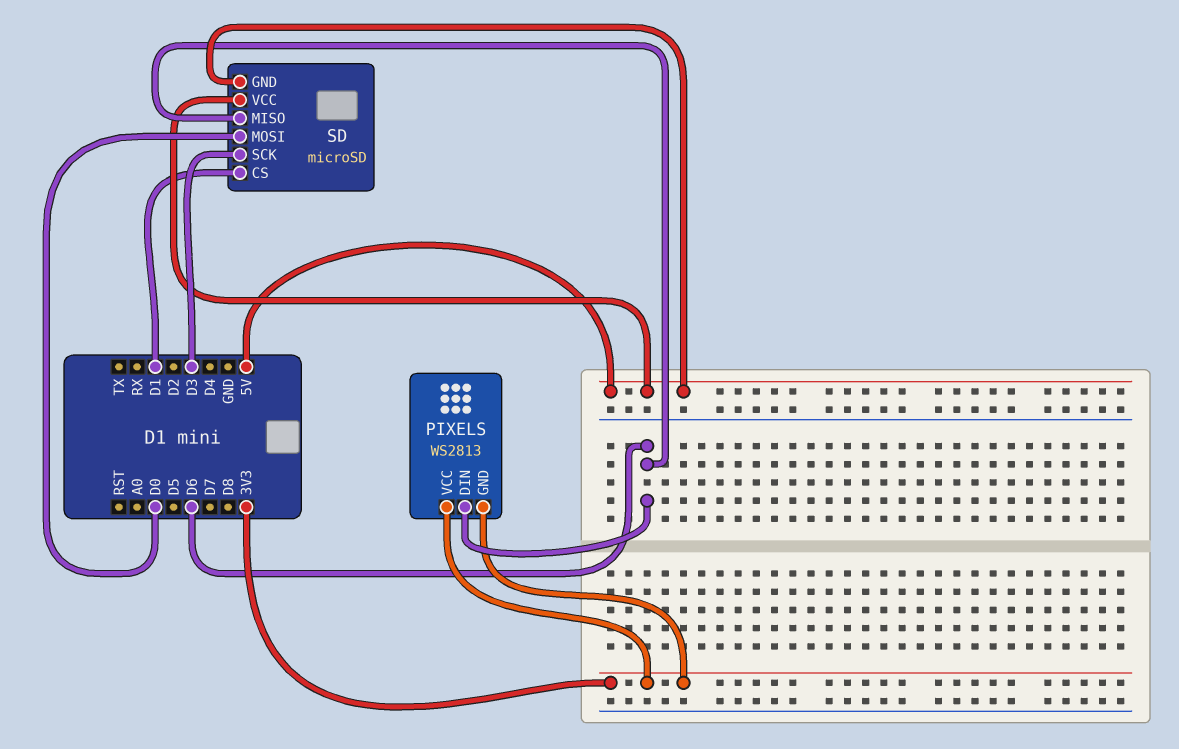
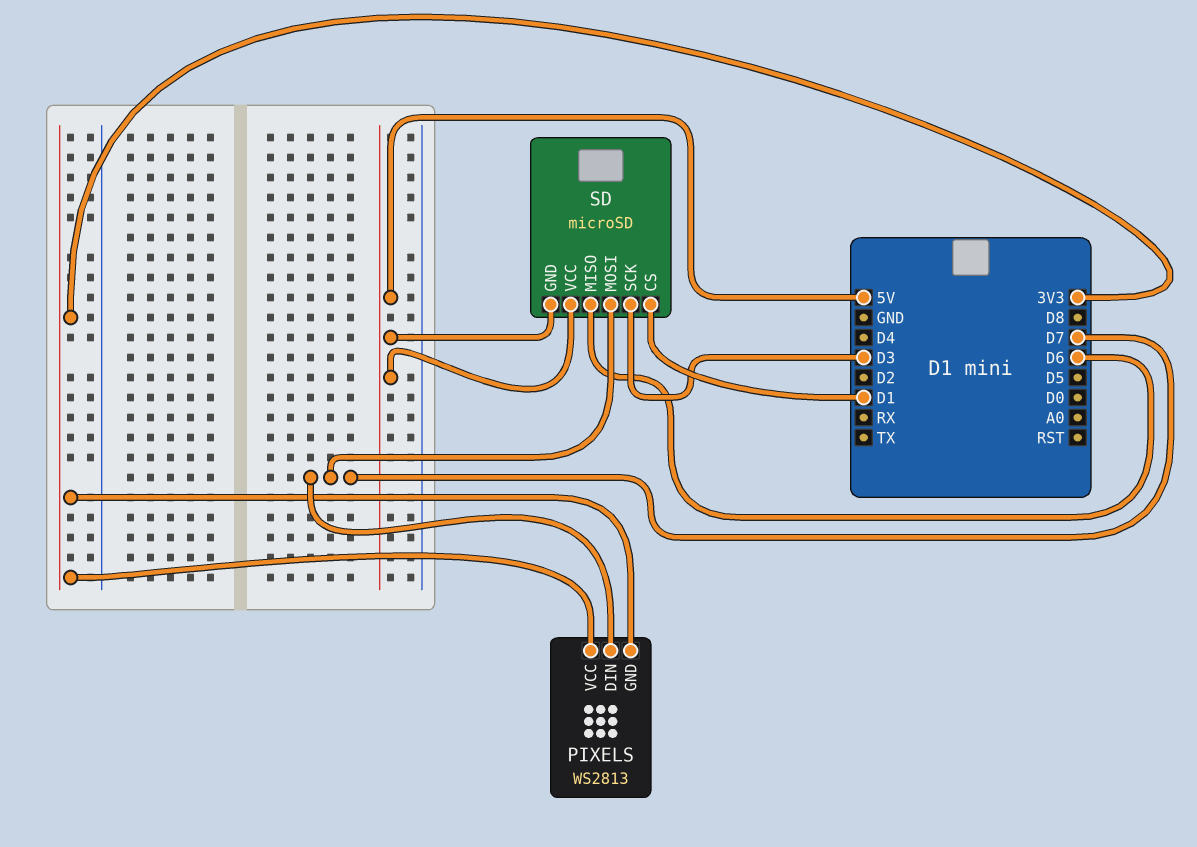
PIXELS pin DIN: D6 -> D7
SD pin MOSI: D0 -> D7

